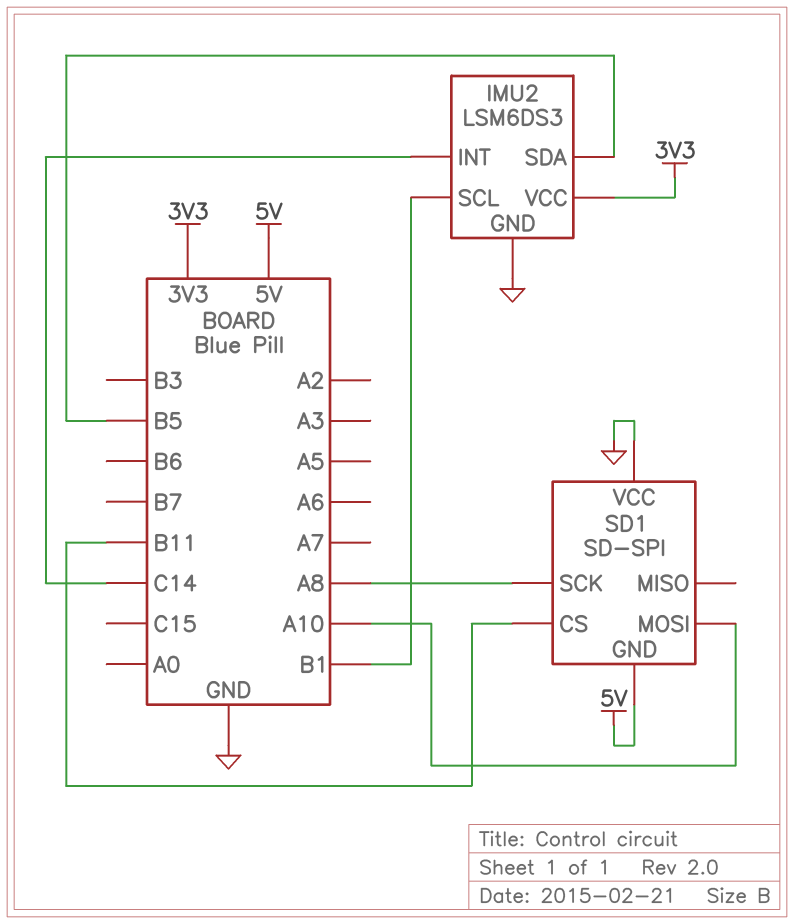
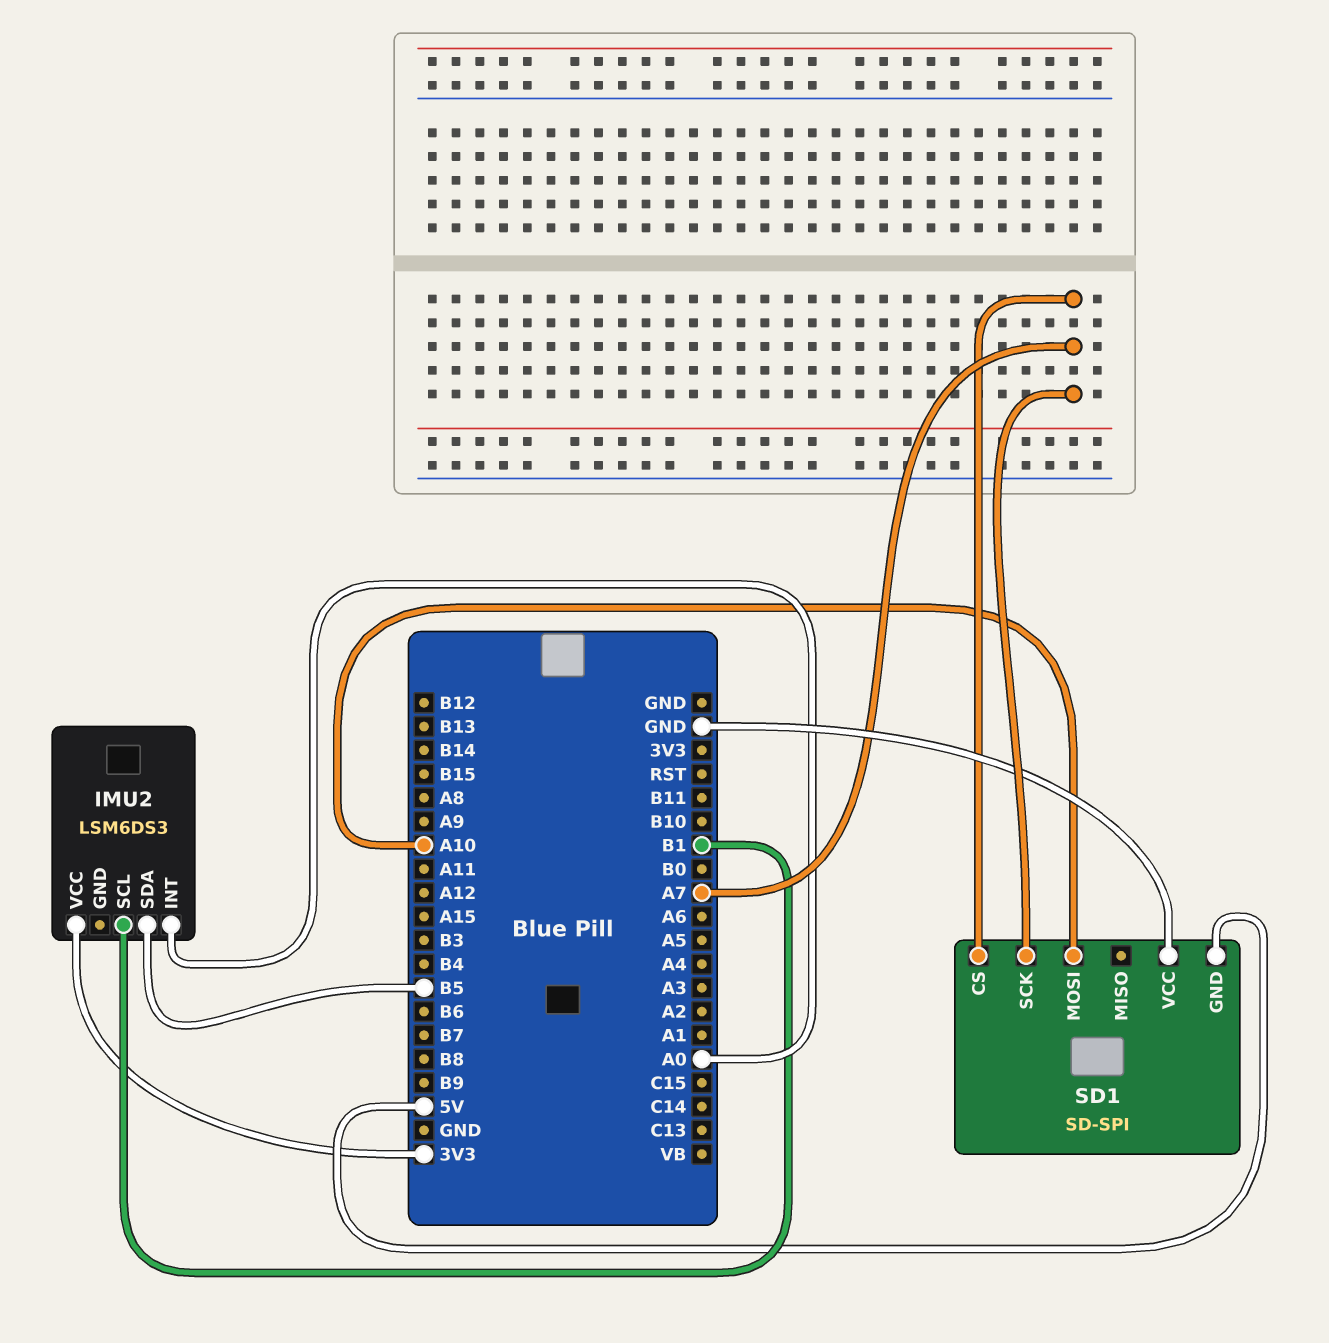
IMU2 pin GND: GND -> none
IMU2 pin INT: C14 -> A0
SD1 pin CS: B11 -> A7
SD1 pin SCK: A8 -> A7

